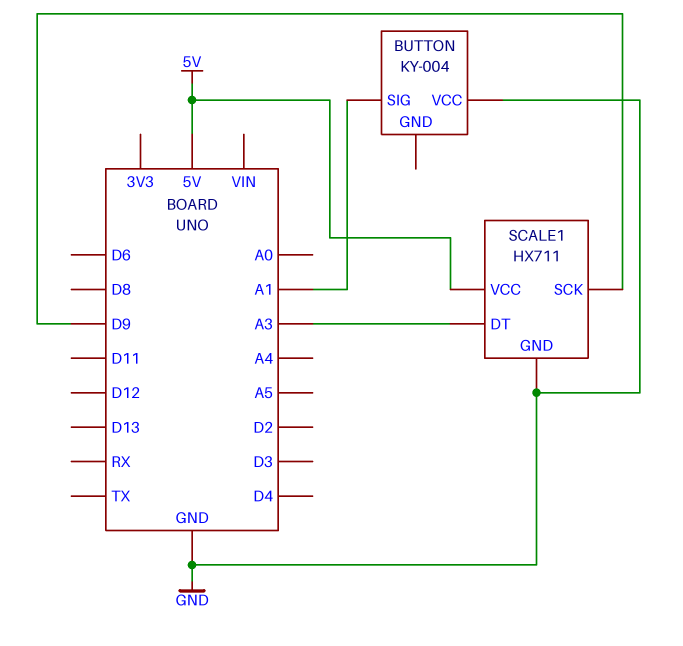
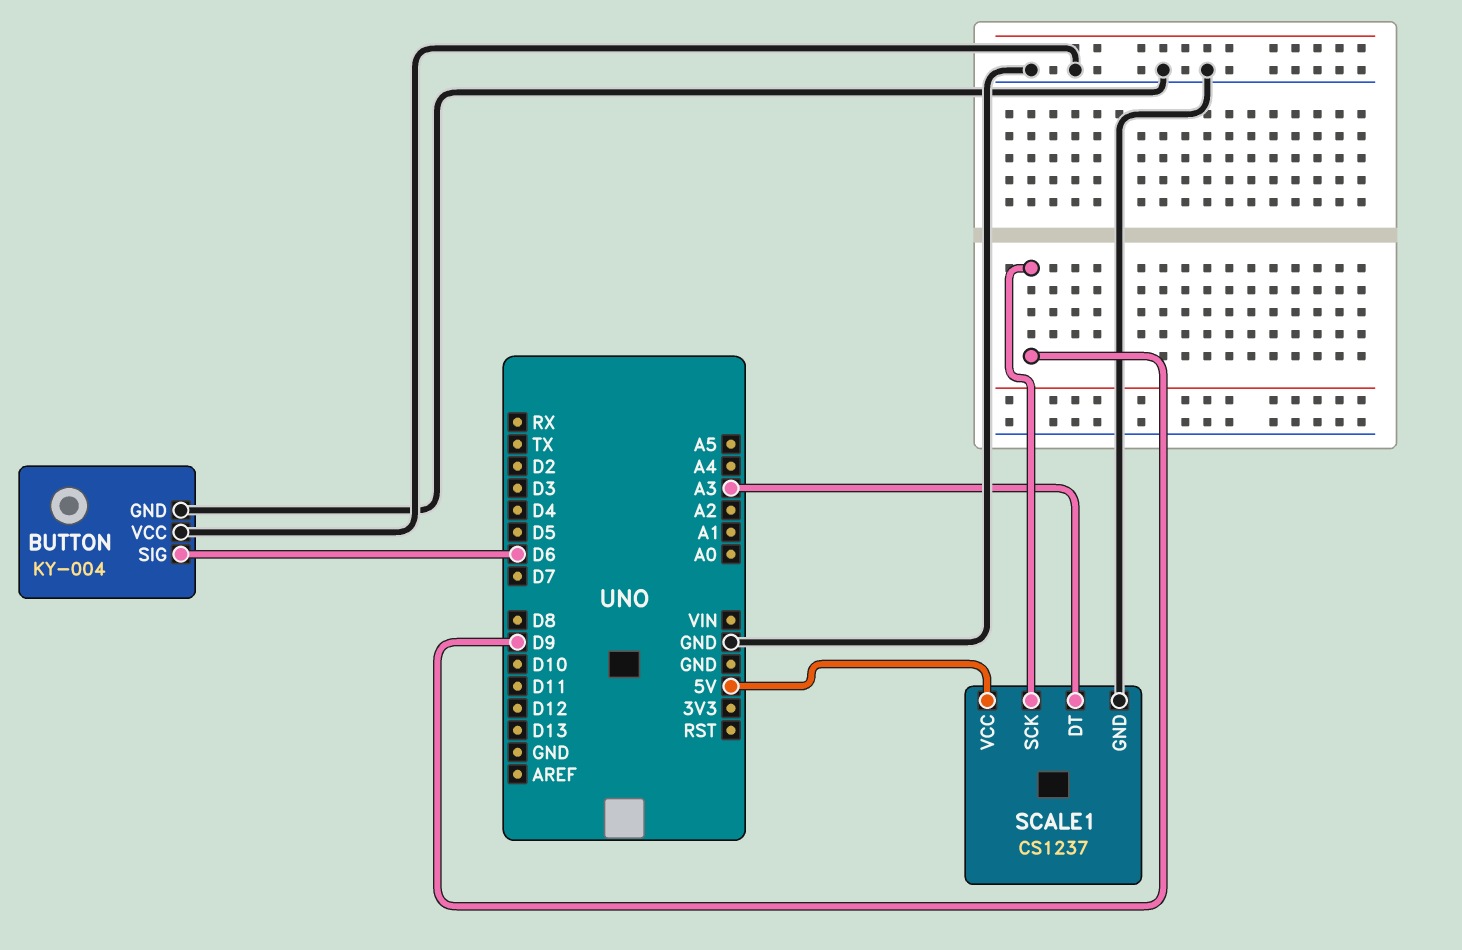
BUTTON pin GND: none -> GND
BUTTON pin SIG: A1 -> D6
SCALE1: HX711 -> CS1237

